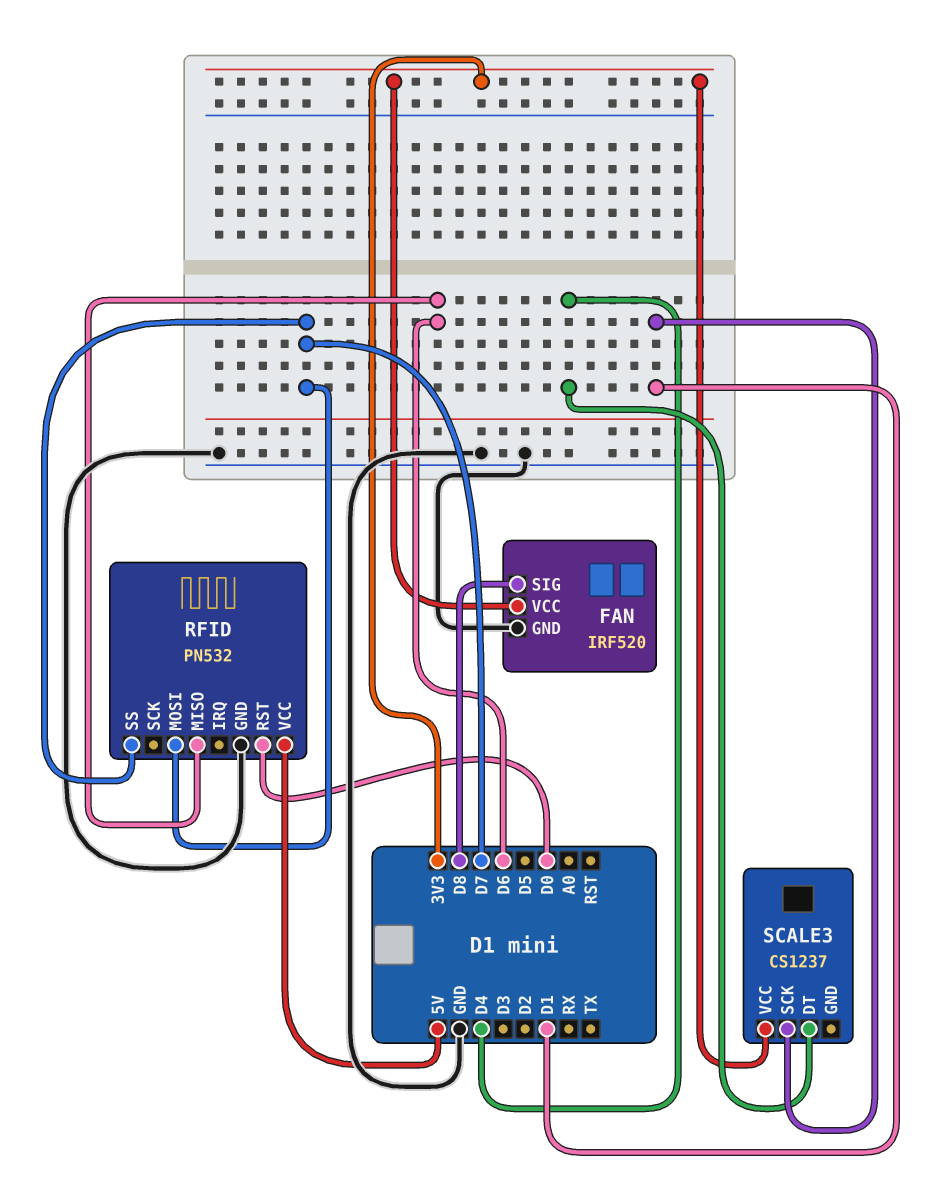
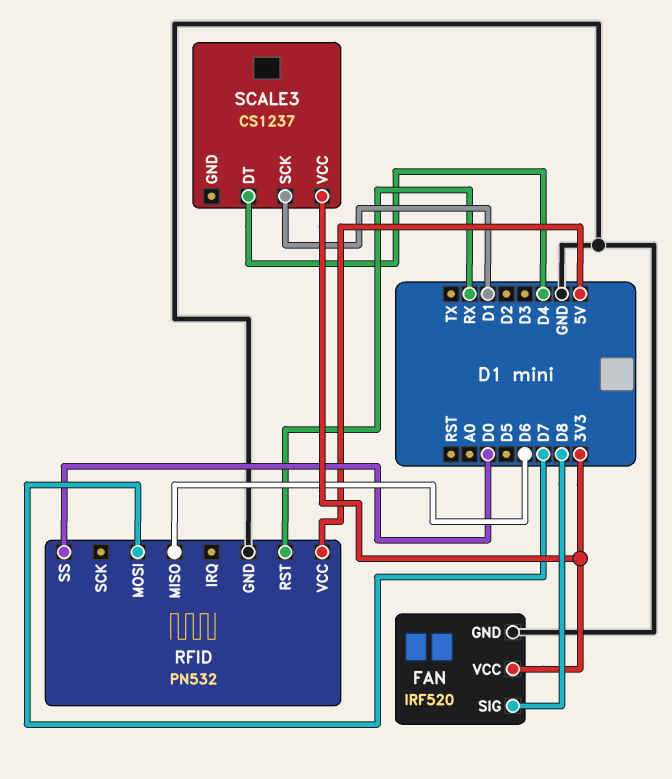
RFID pin RST: D0 -> RX
RFID pin SS: D7 -> D0

